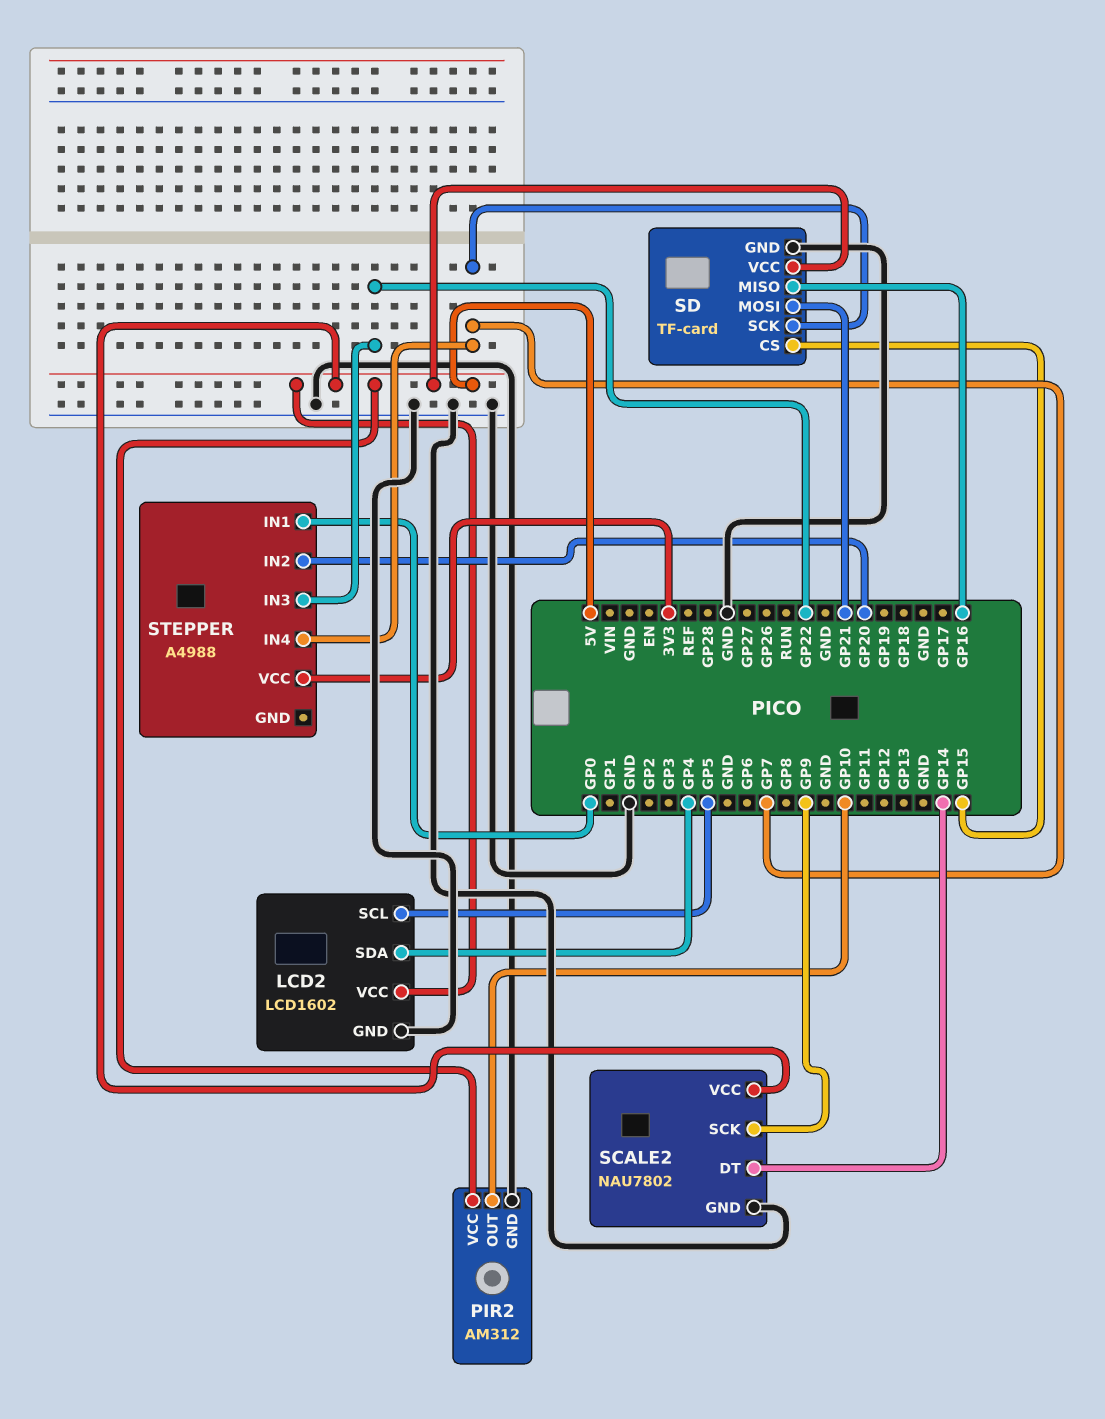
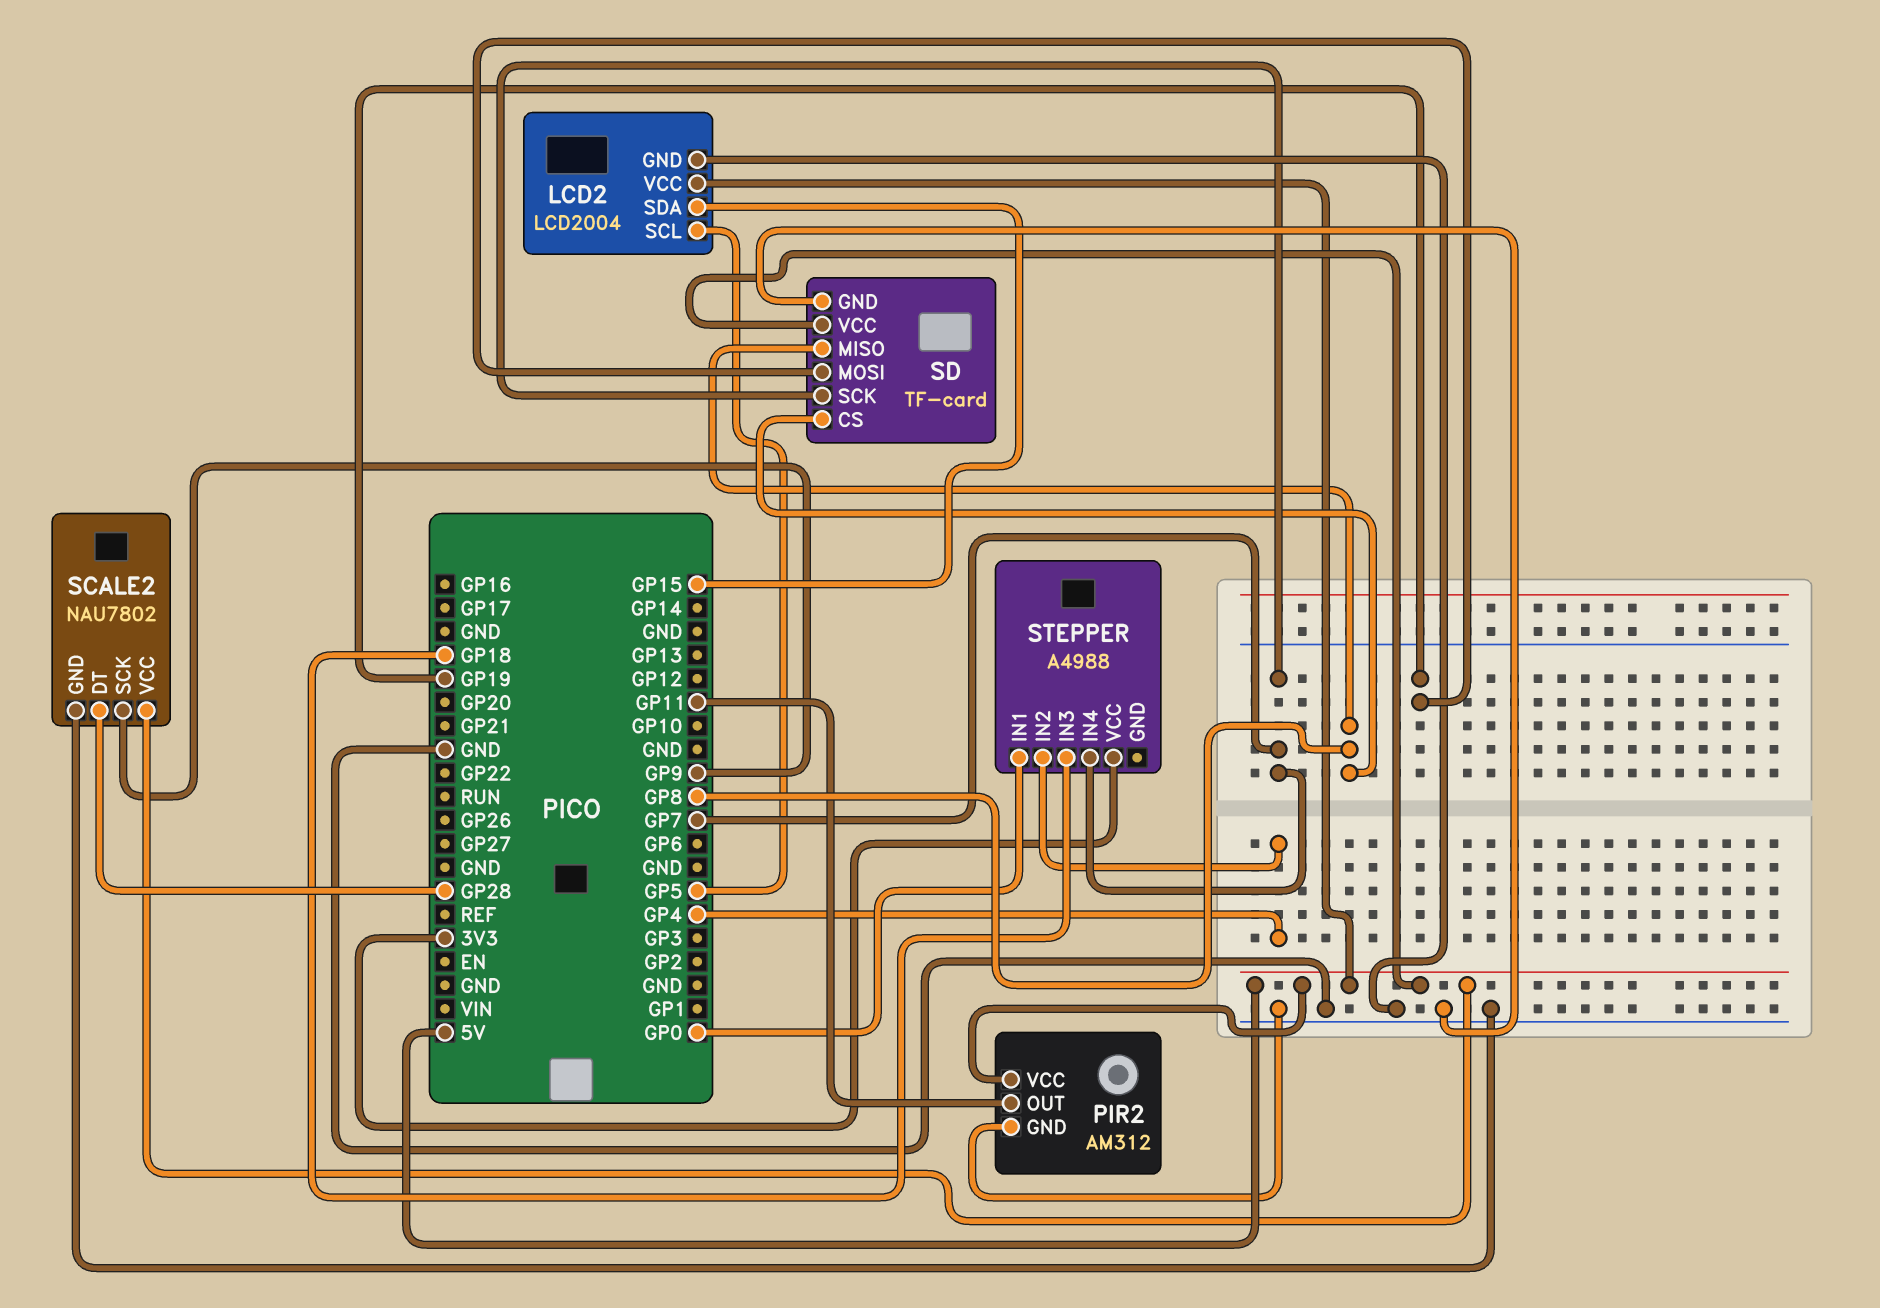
LCD2: LCD1602 -> LCD2004
LCD2 pin SDA: GP4 -> GP15
PIR2 pin OUT: GP10 -> GP11
SCALE2 pin DT: GP14 -> GP28
SD pin CS: GP15 -> GP8
SD pin MISO: GP16 -> GP8
SD pin MOSI: GP21 -> GP19
STEPPER pin IN2: GP20 -> GP4
STEPPER pin IN3: GP22 -> GP18

